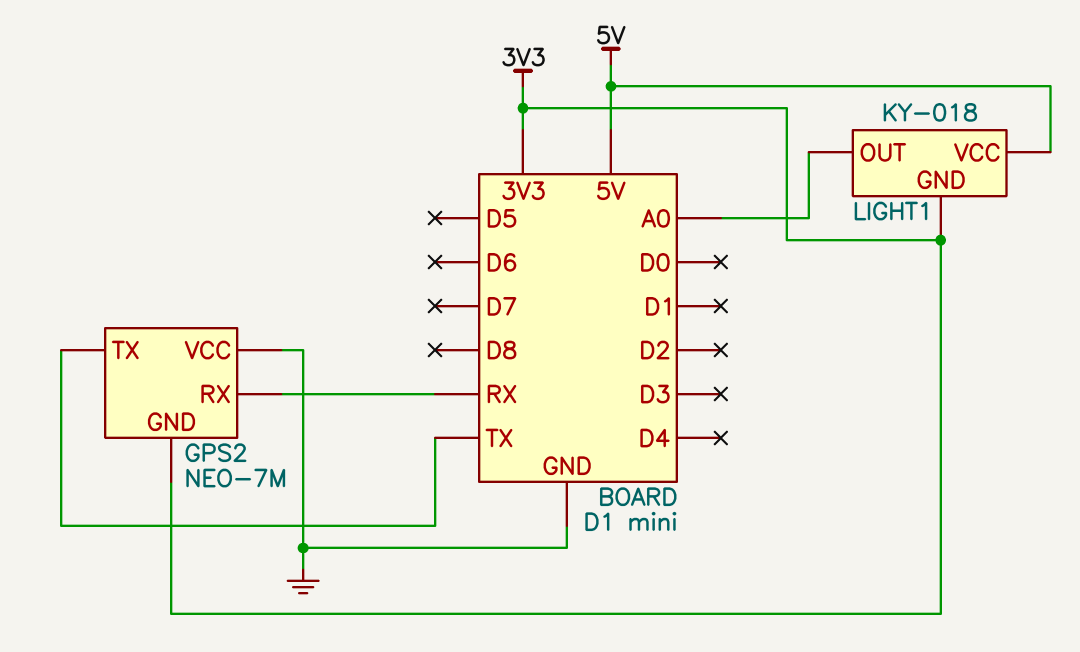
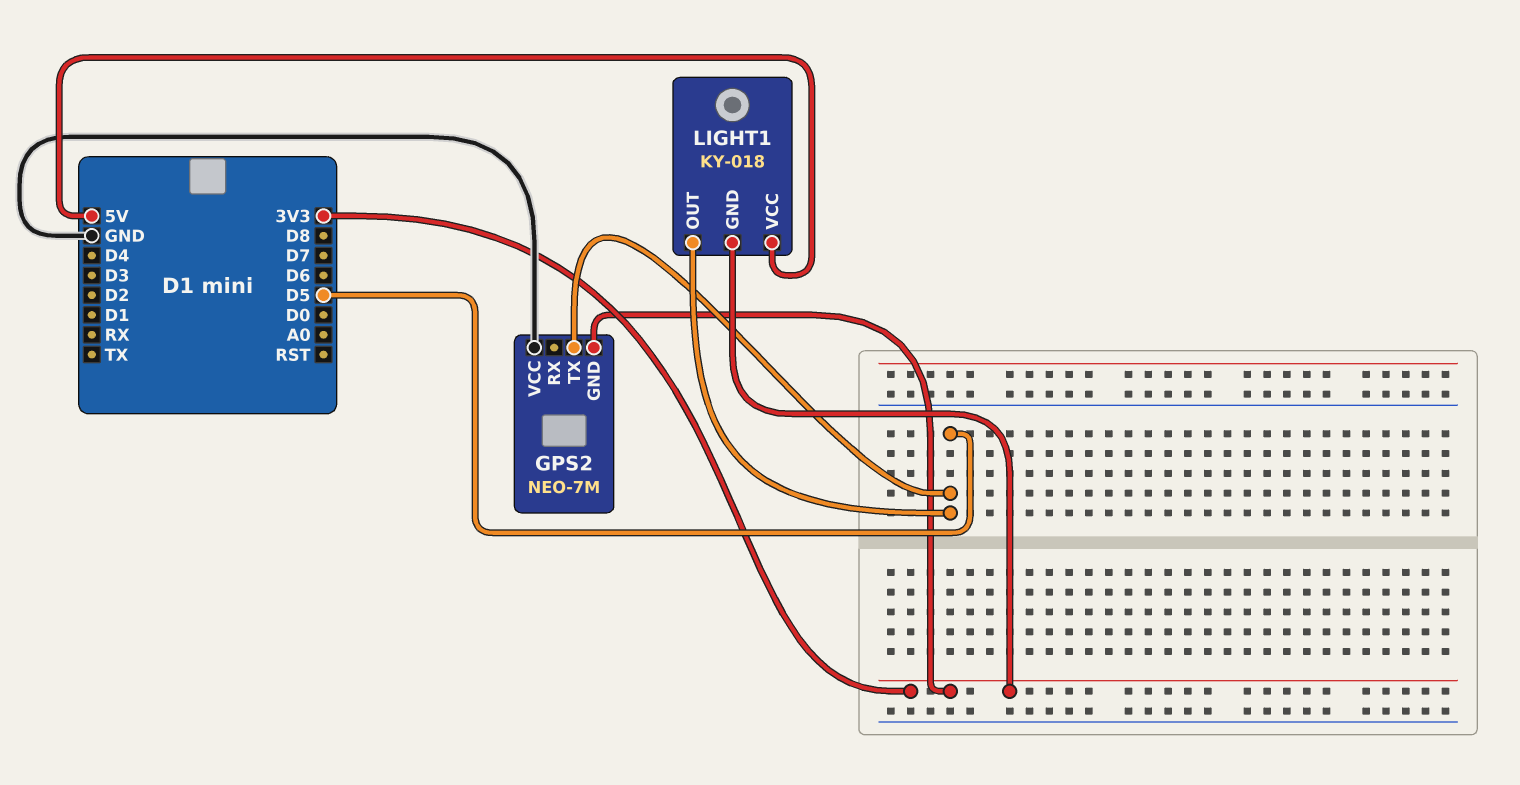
GPS2 pin RX: RX -> none
GPS2 pin TX: TX -> D5
LIGHT1 pin OUT: A0 -> D5

